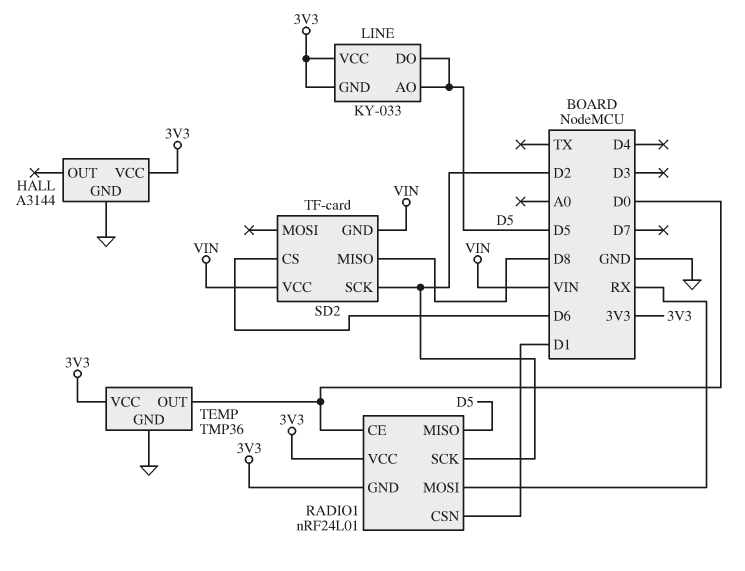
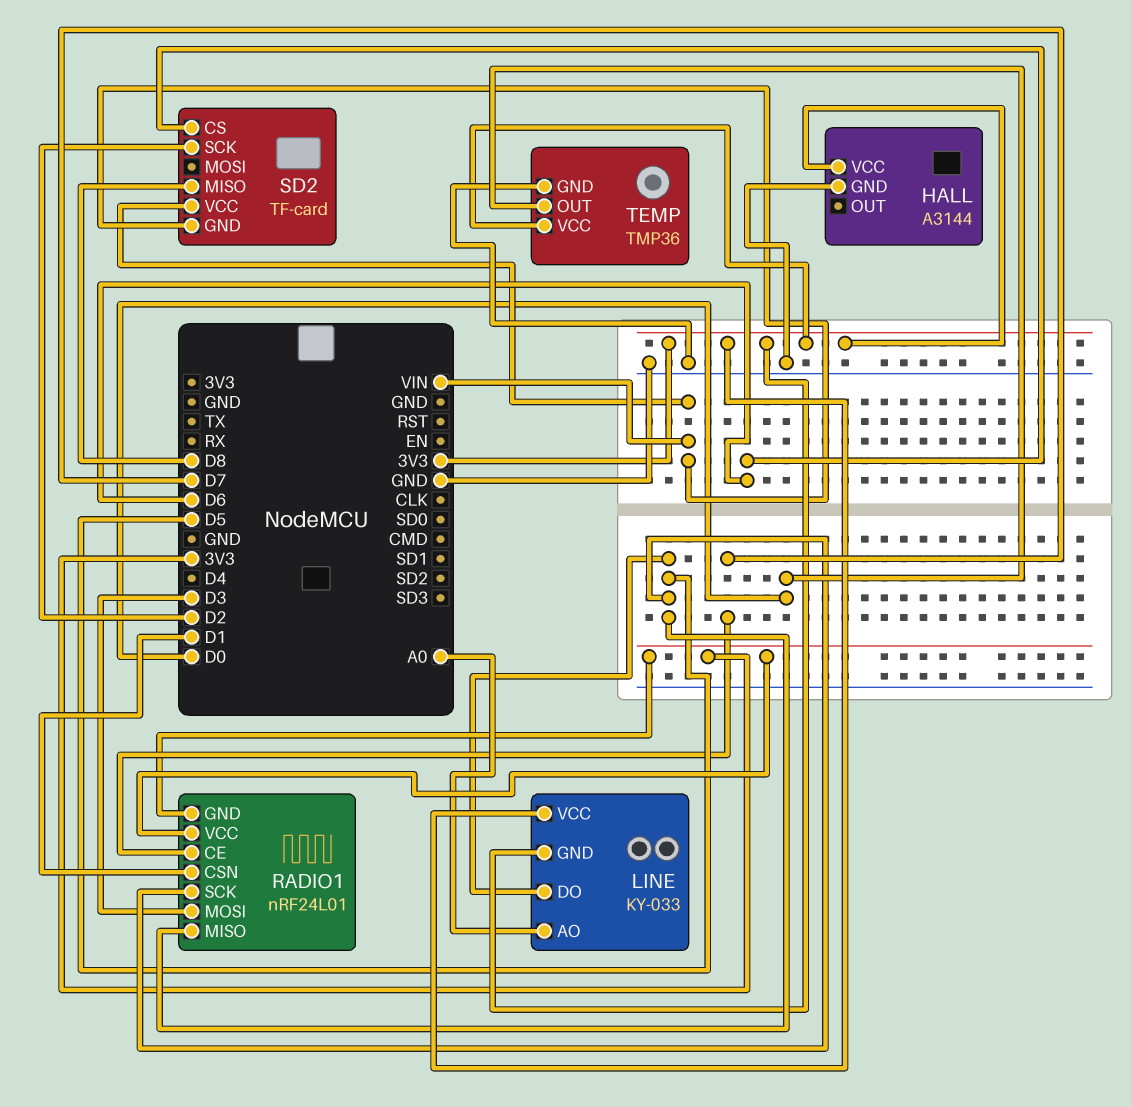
LINE pin AO: D5 -> A0
RADIO1 pin CE: D0 -> D7
RADIO1 pin MOSI: RX -> D3
RADIO1 pin SCK: D2 -> D5

